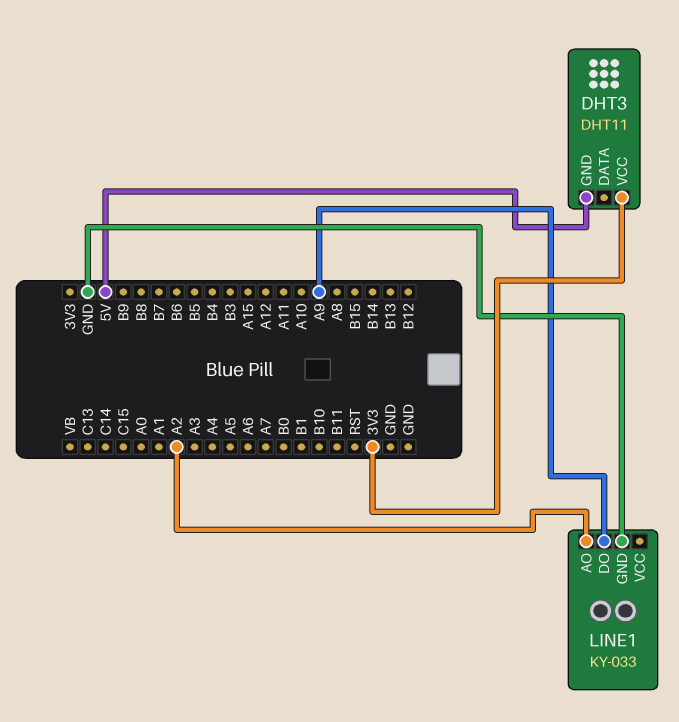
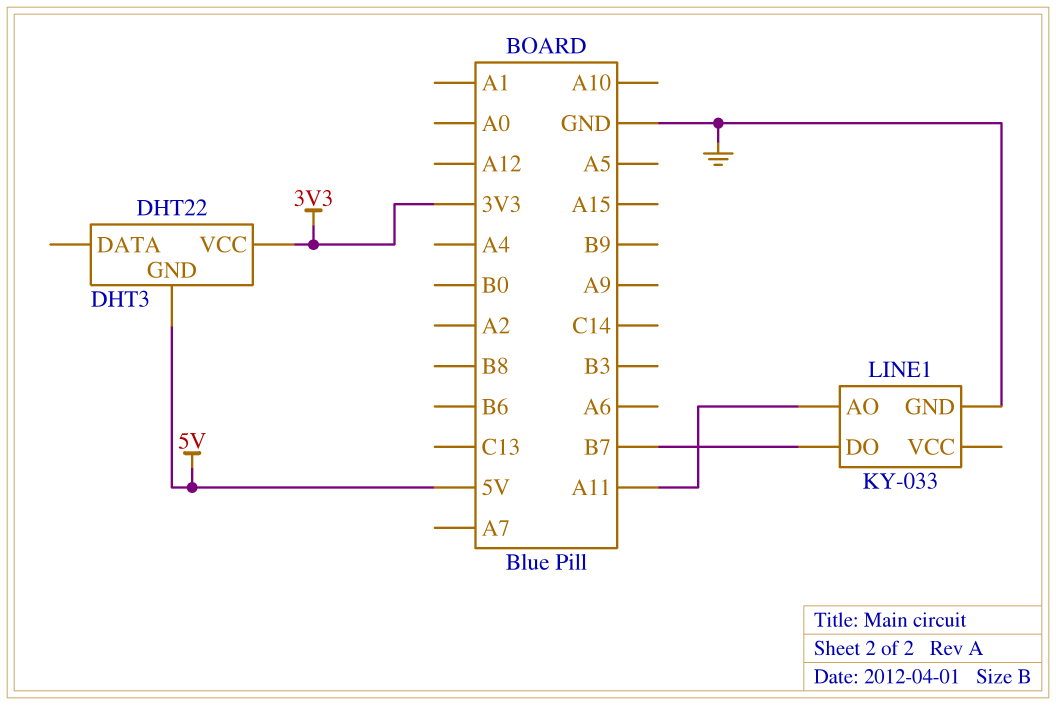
DHT3: DHT11 -> DHT22
LINE1 pin AO: A2 -> A11
LINE1 pin DO: A9 -> B7

